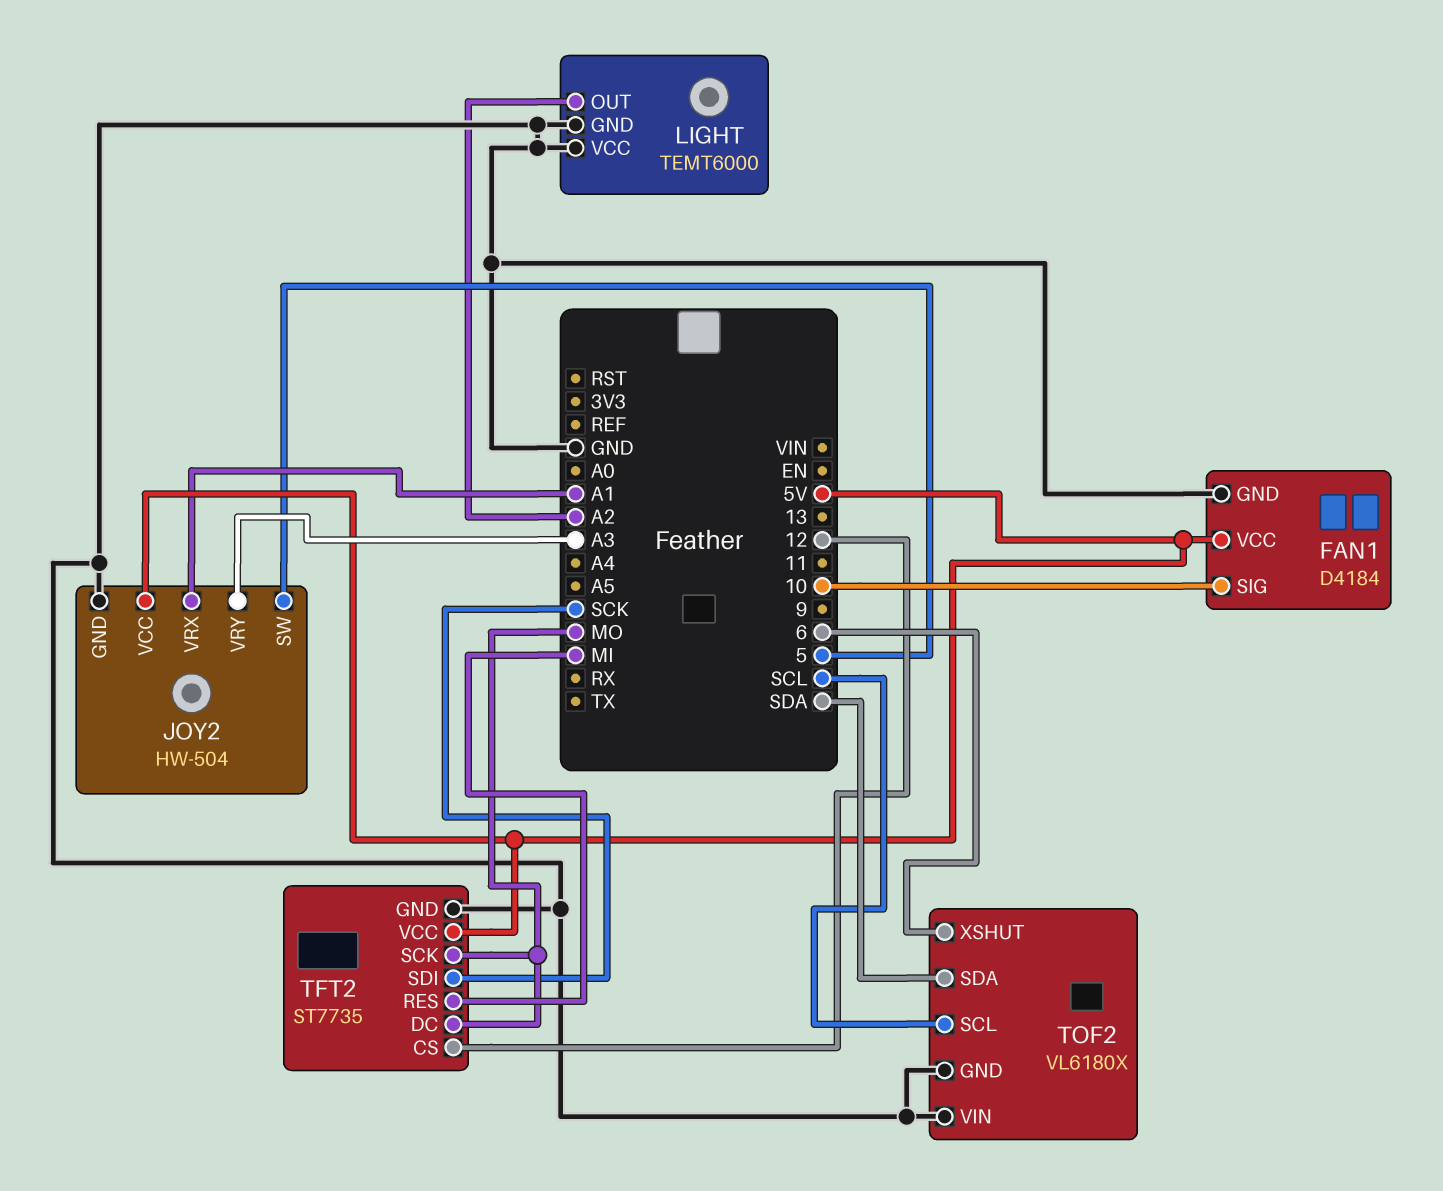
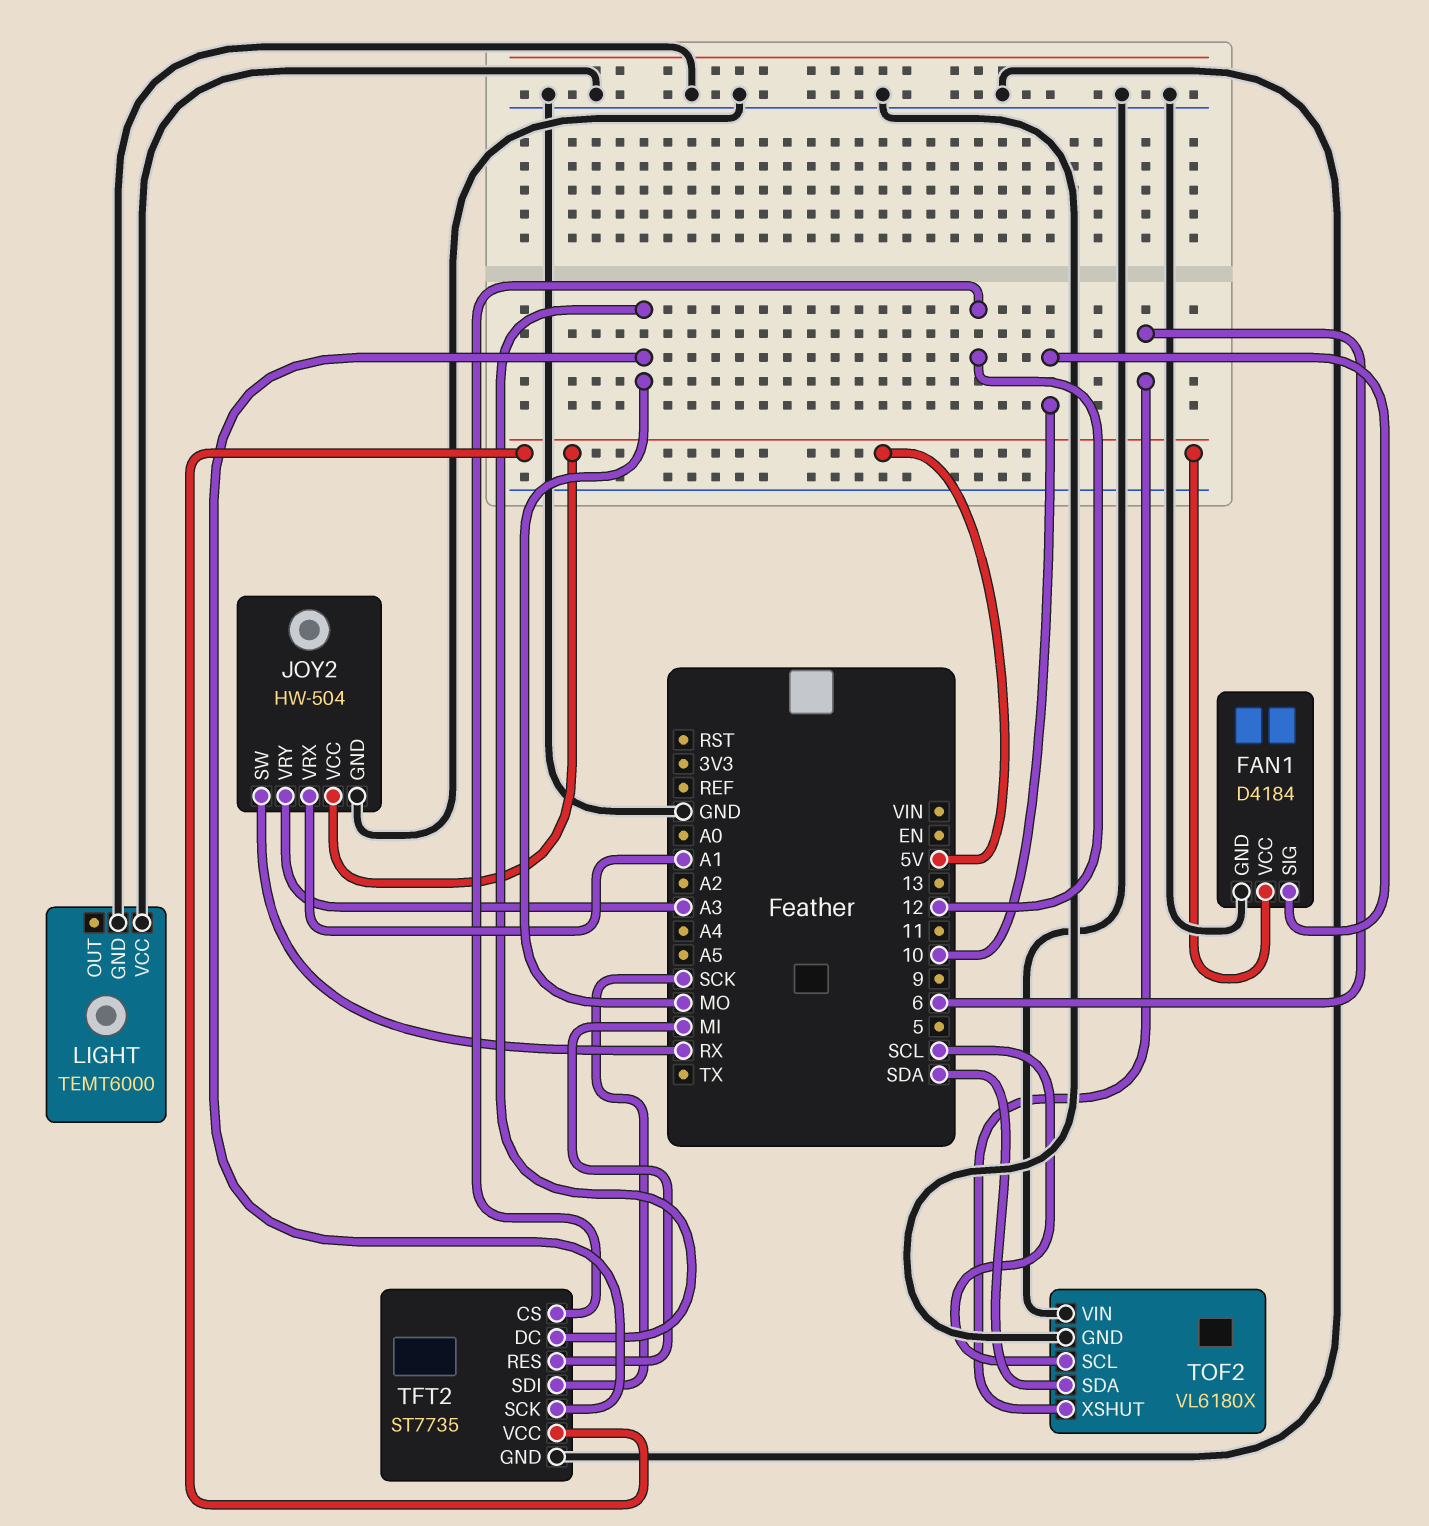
JOY2 pin SW: 5 -> RX
LIGHT pin OUT: A2 -> none

